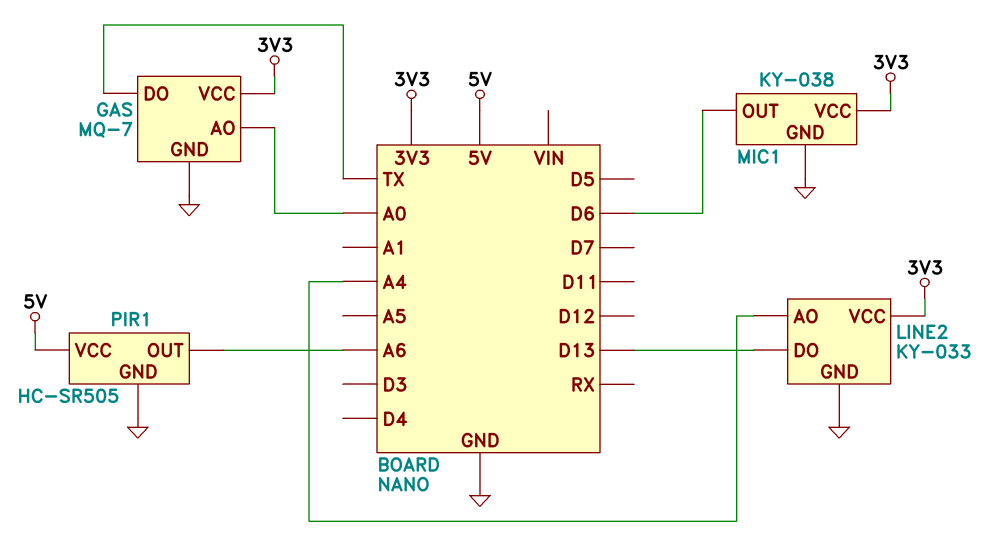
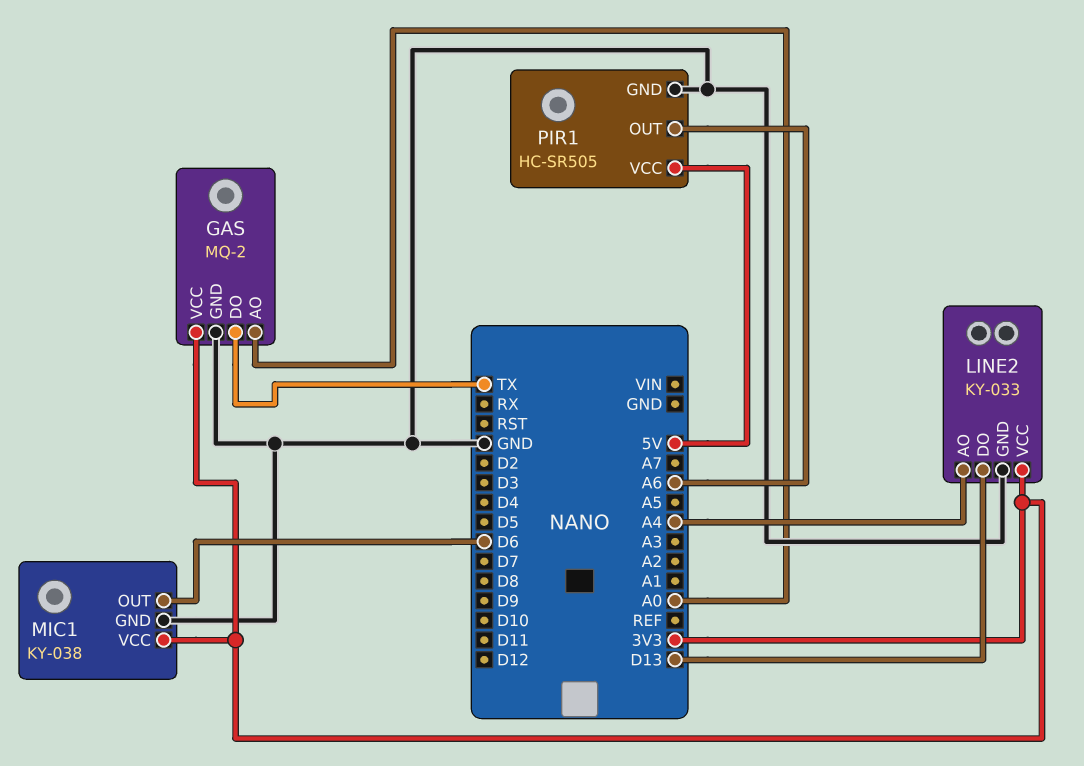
GAS: MQ-7 -> MQ-2

